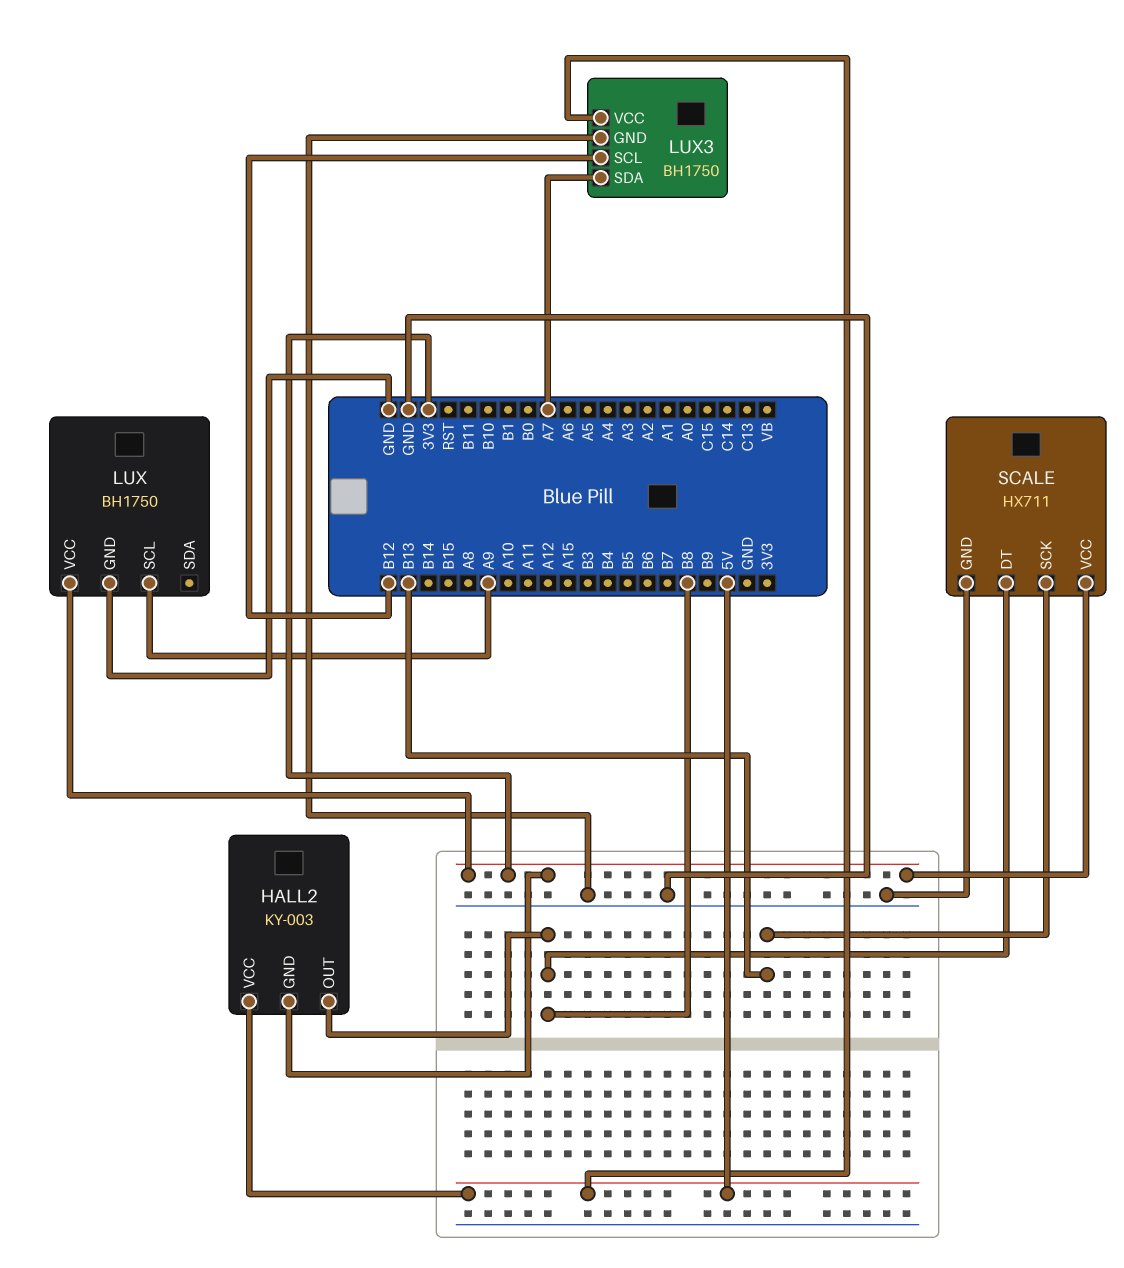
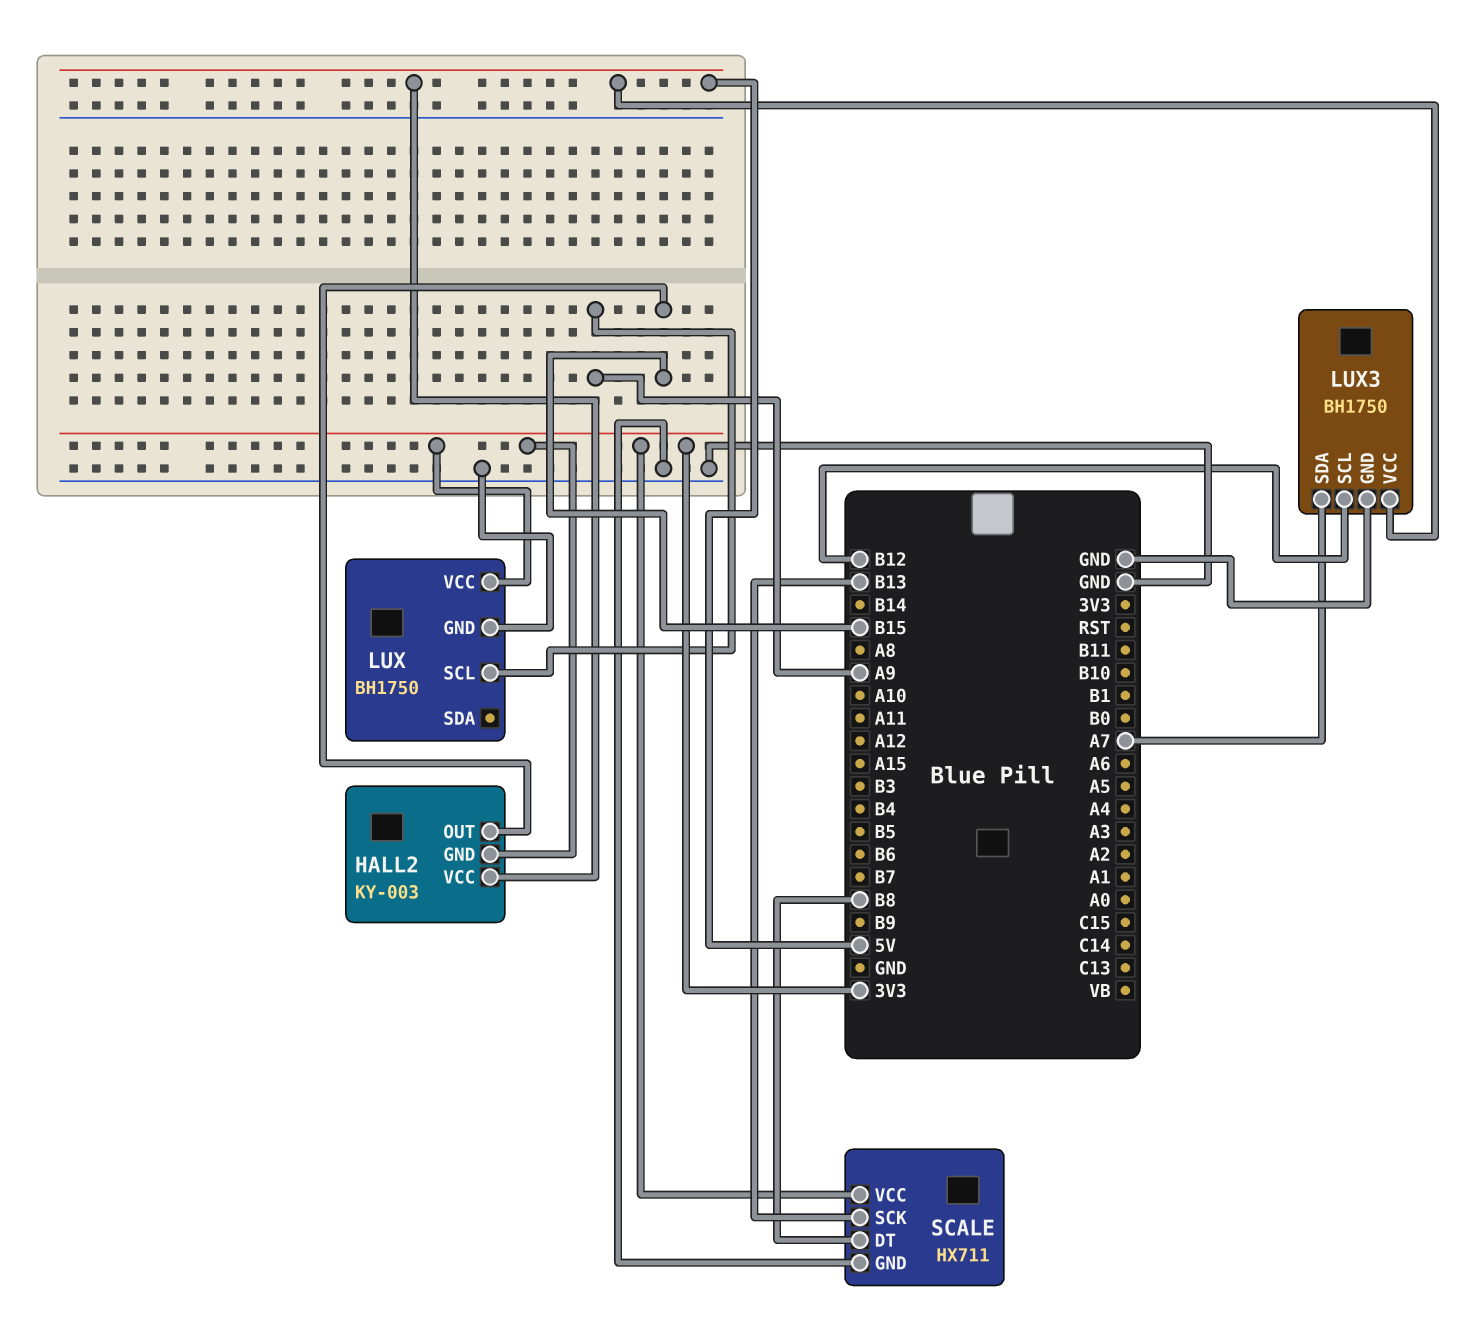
HALL2 pin OUT: B8 -> B15

